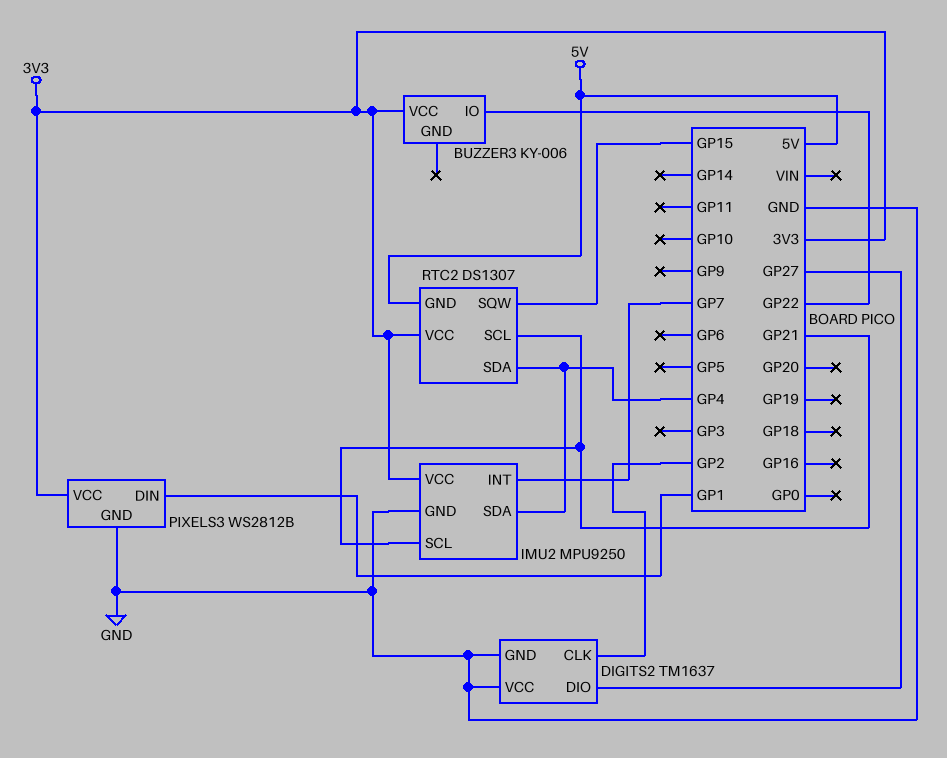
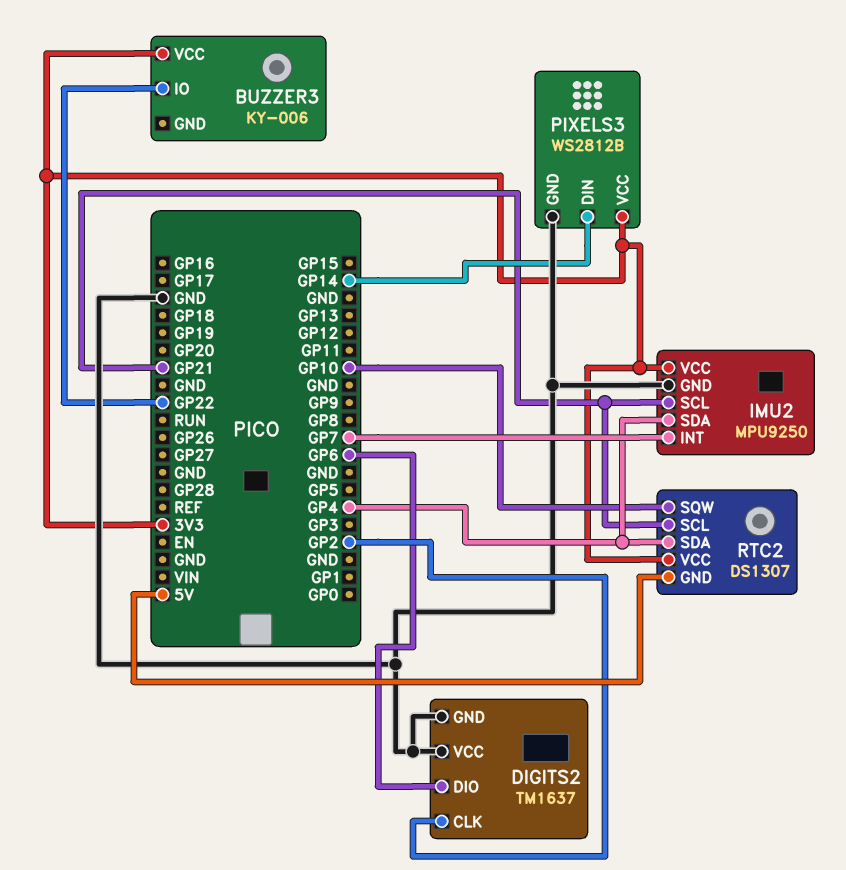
DIGITS2 pin DIO: GP27 -> GP6
PIXELS3 pin DIN: GP1 -> GP14
RTC2 pin SQW: GP15 -> GP10

